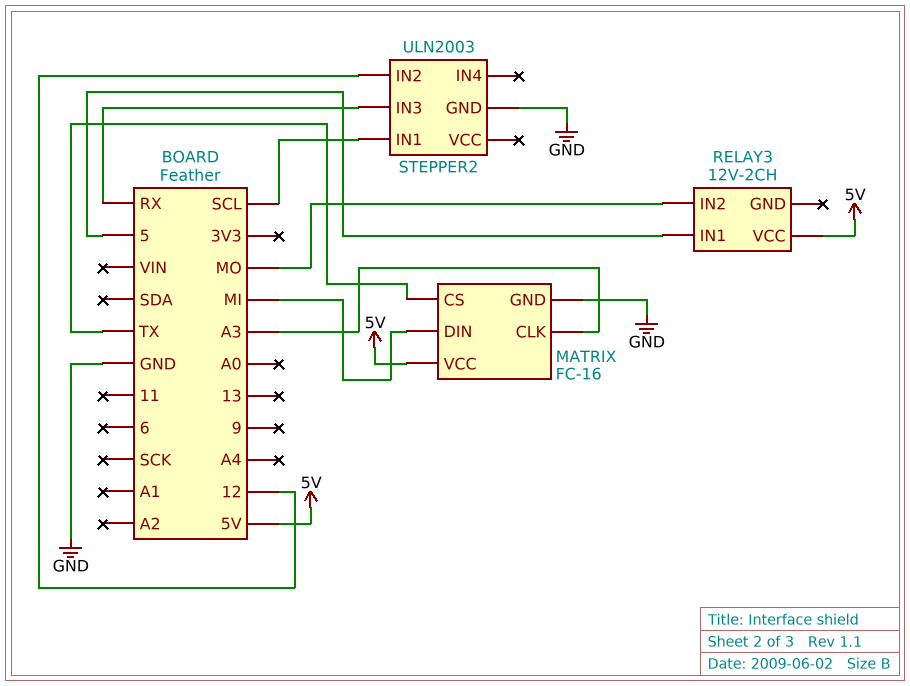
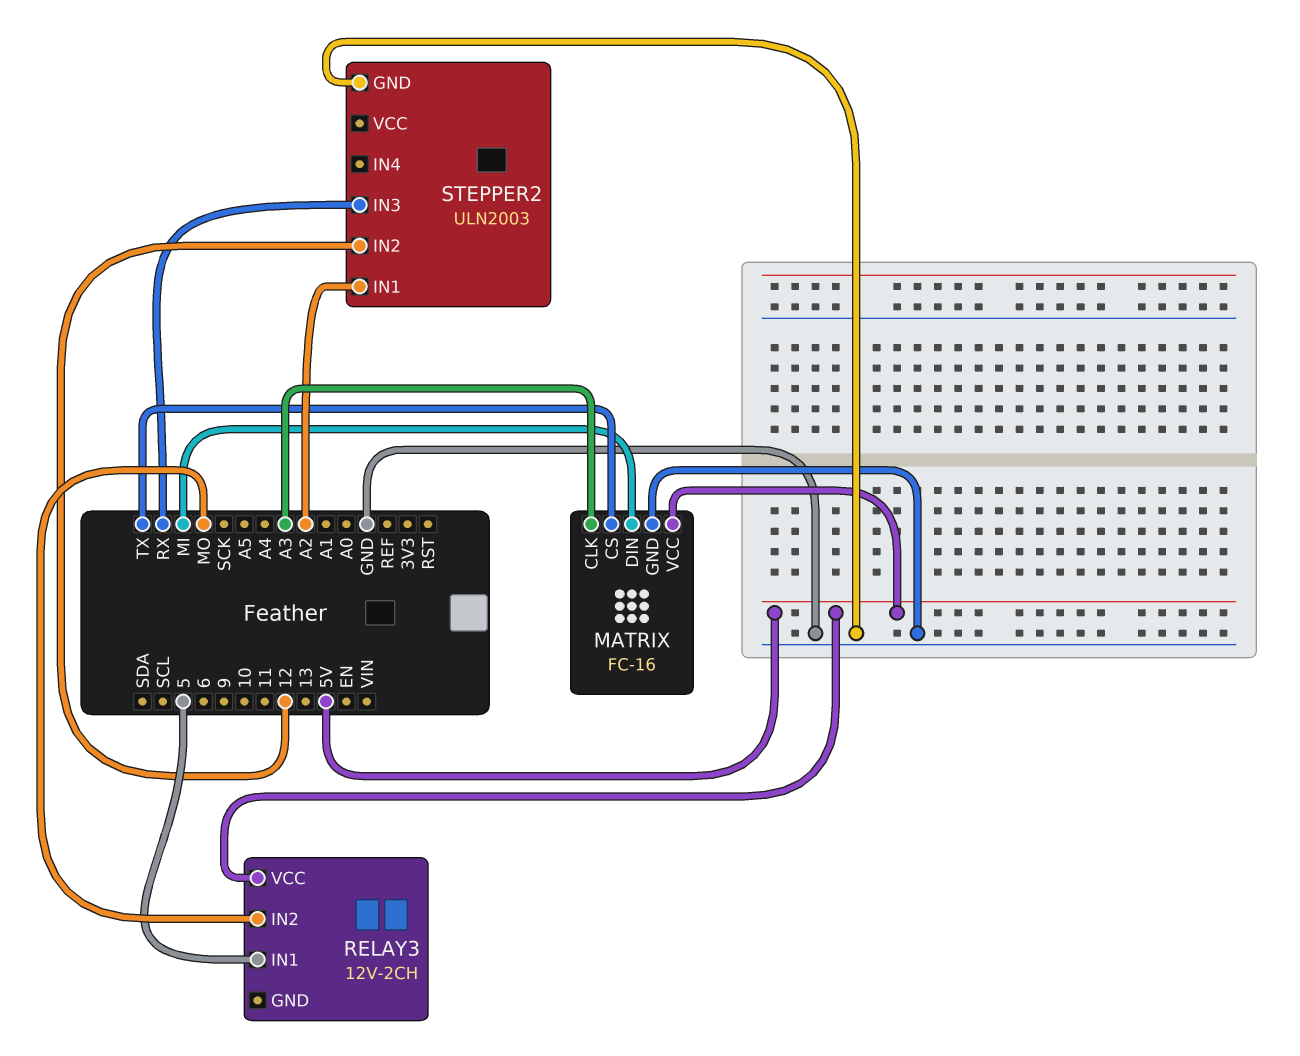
STEPPER2 pin IN1: SCL -> A2

